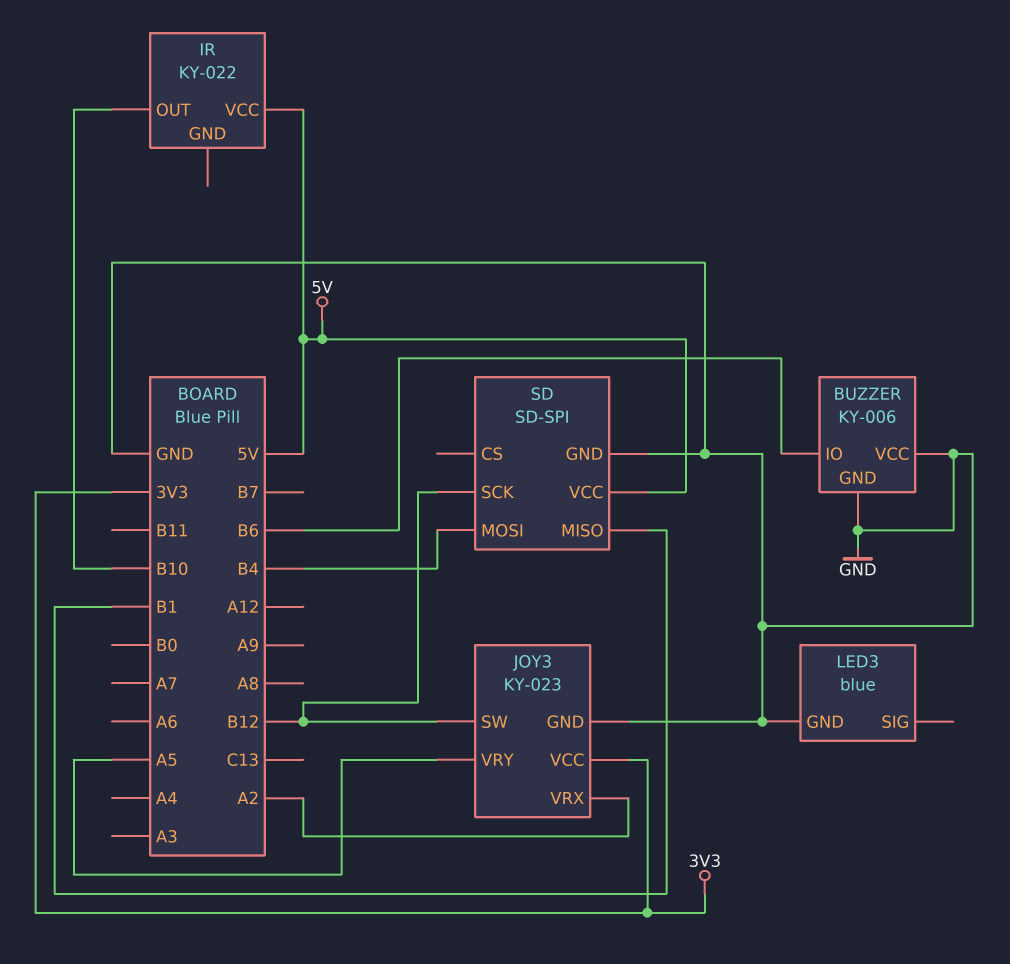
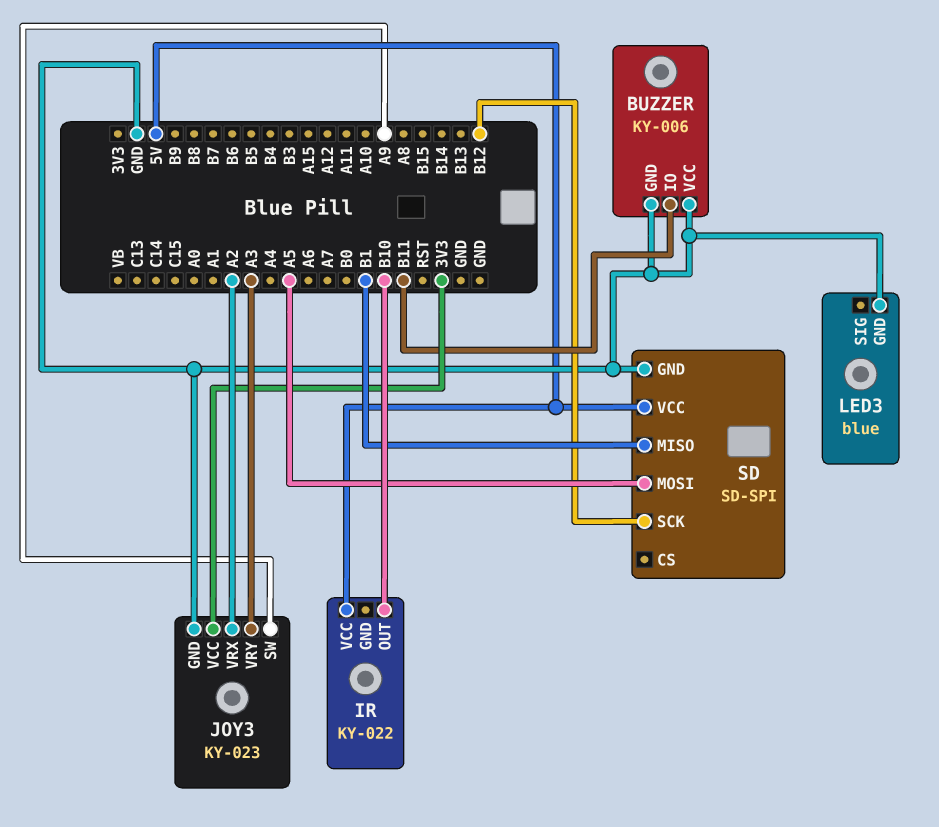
BUZZER pin IO: B6 -> B11
JOY3 pin SW: B12 -> A9
JOY3 pin VRY: A5 -> A3
SD pin MOSI: B4 -> A5

